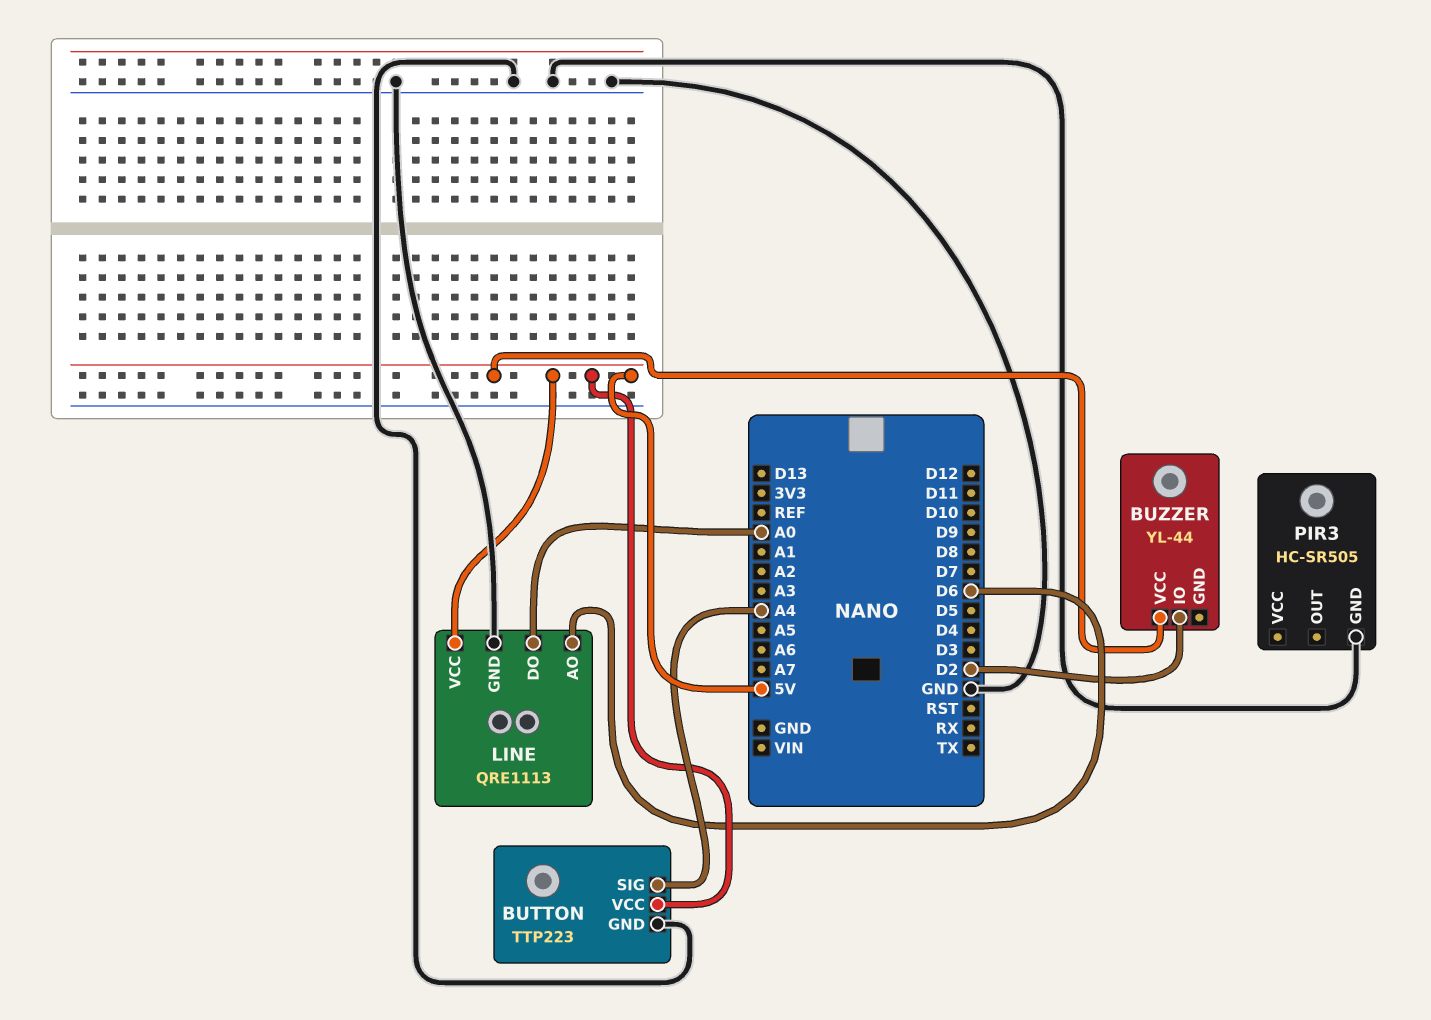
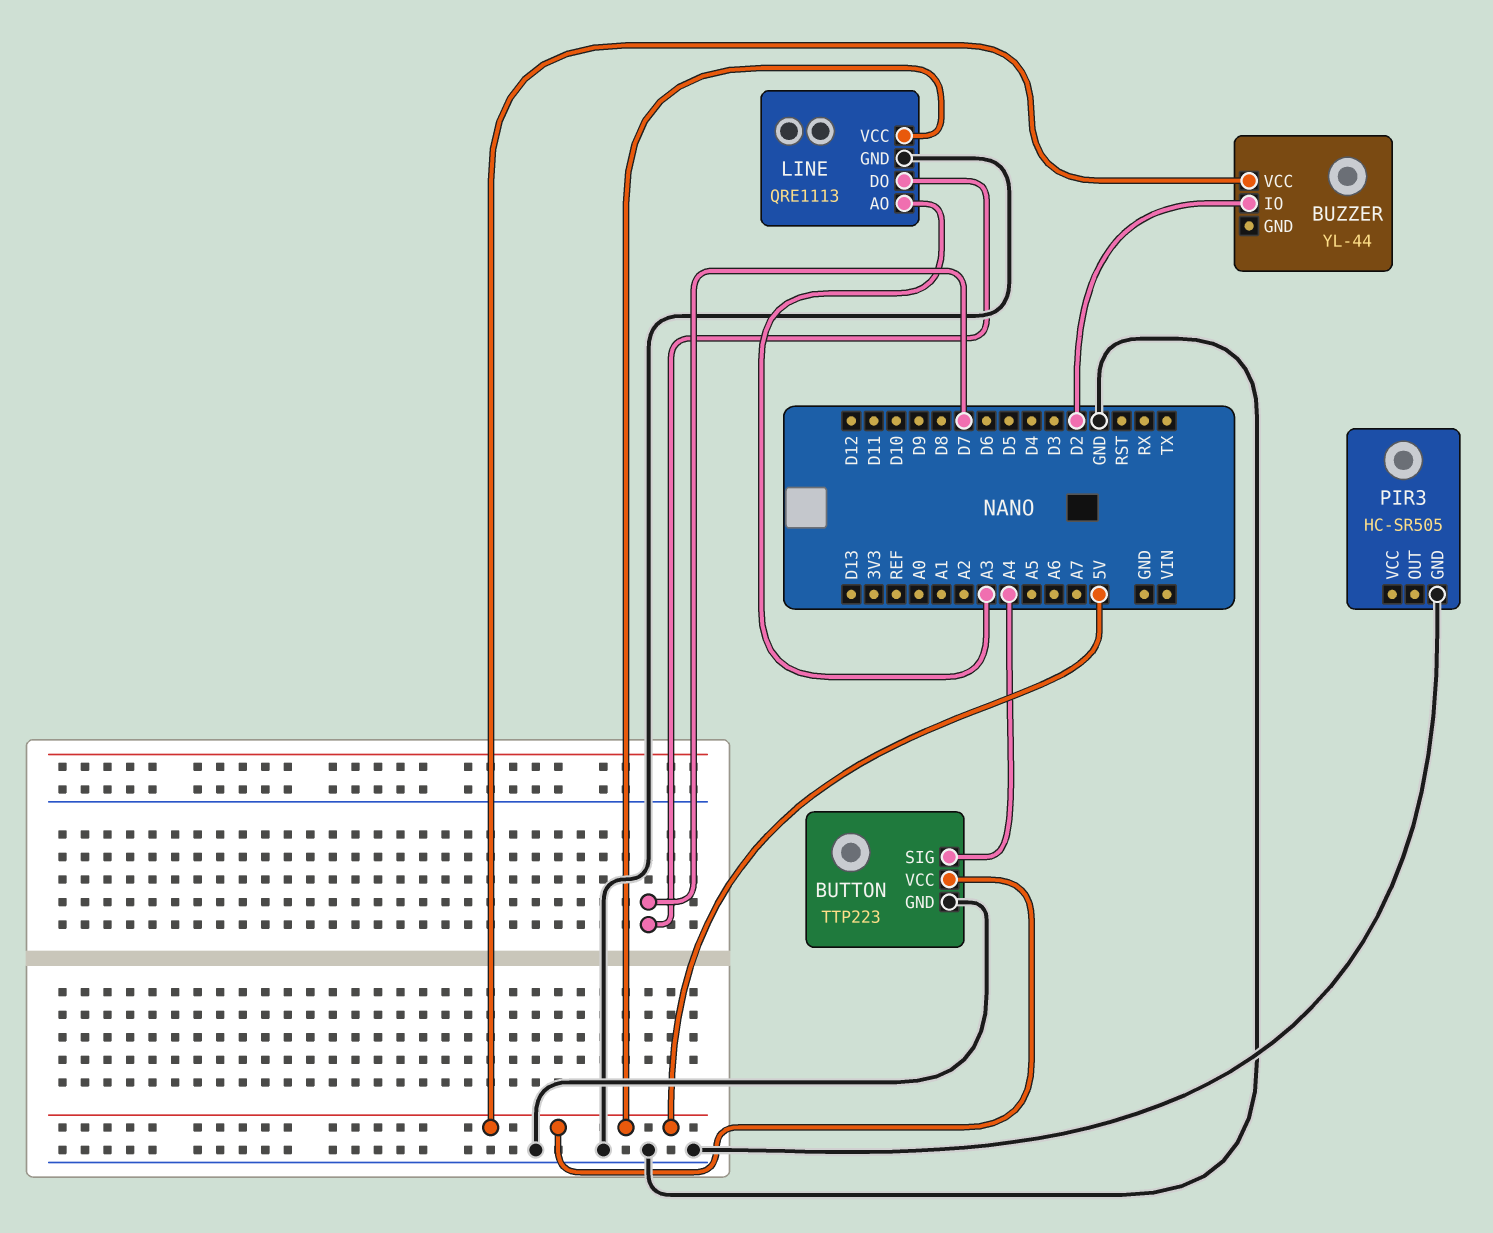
LINE pin AO: D6 -> A3
LINE pin DO: A0 -> D7

